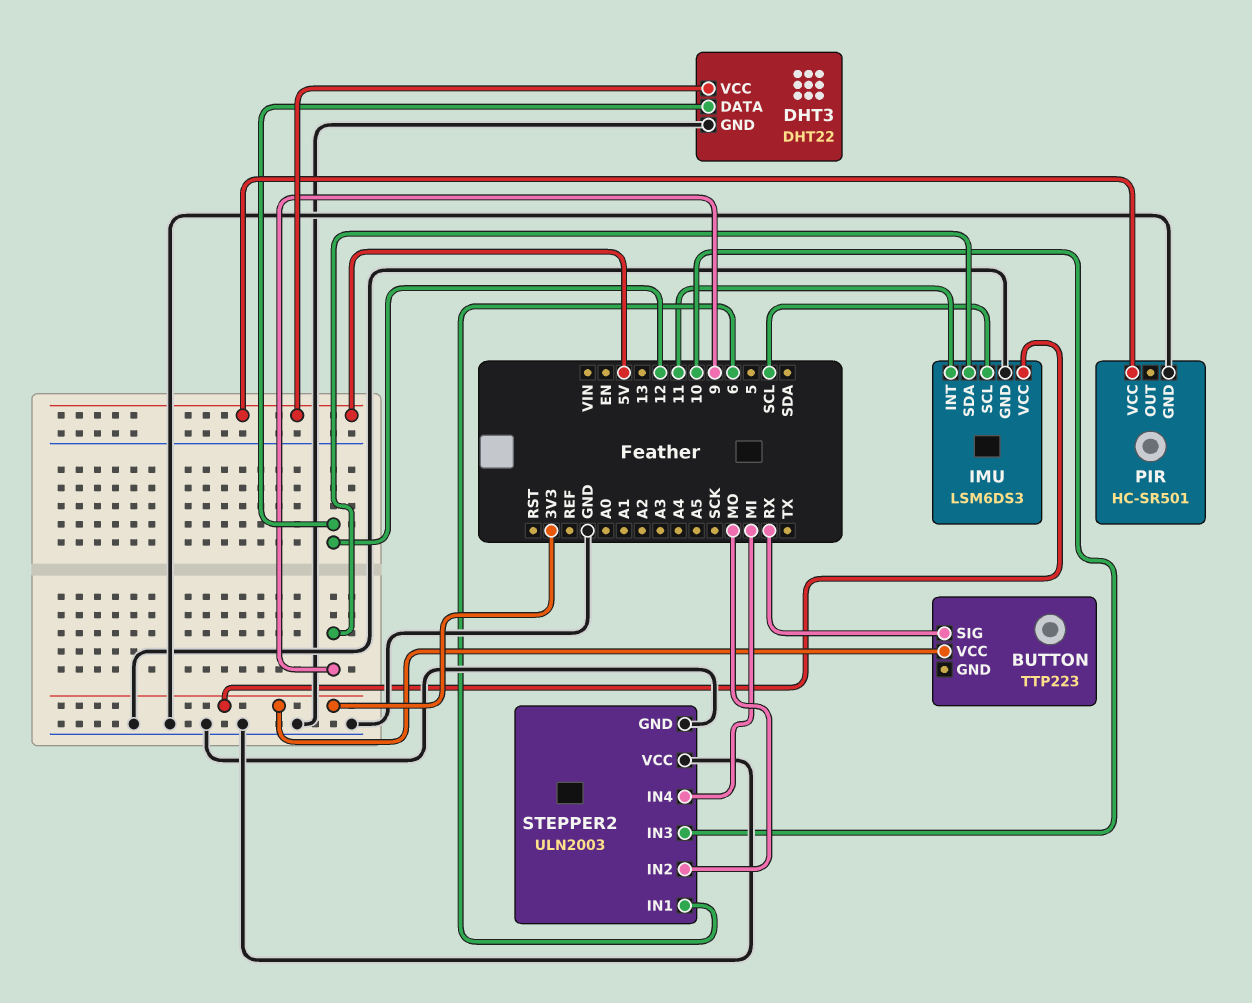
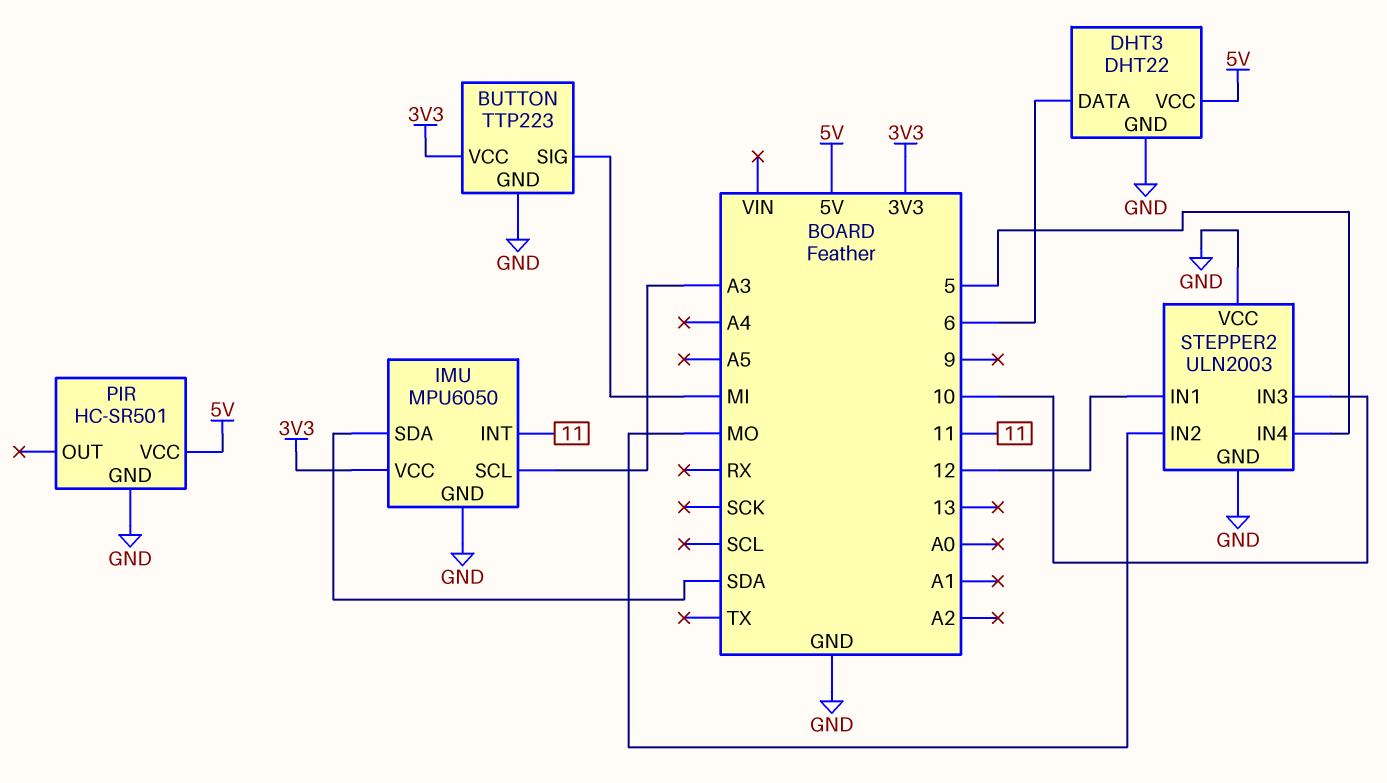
BUTTON pin GND: none -> GND
BUTTON pin SIG: RX -> MI
DHT3 pin DATA: 12 -> 6
IMU: LSM6DS3 -> MPU6050
IMU pin SCL: SCL -> A3
IMU pin SDA: 9 -> SDA
STEPPER2 pin IN1: 6 -> 12
STEPPER2 pin IN4: MI -> 5

